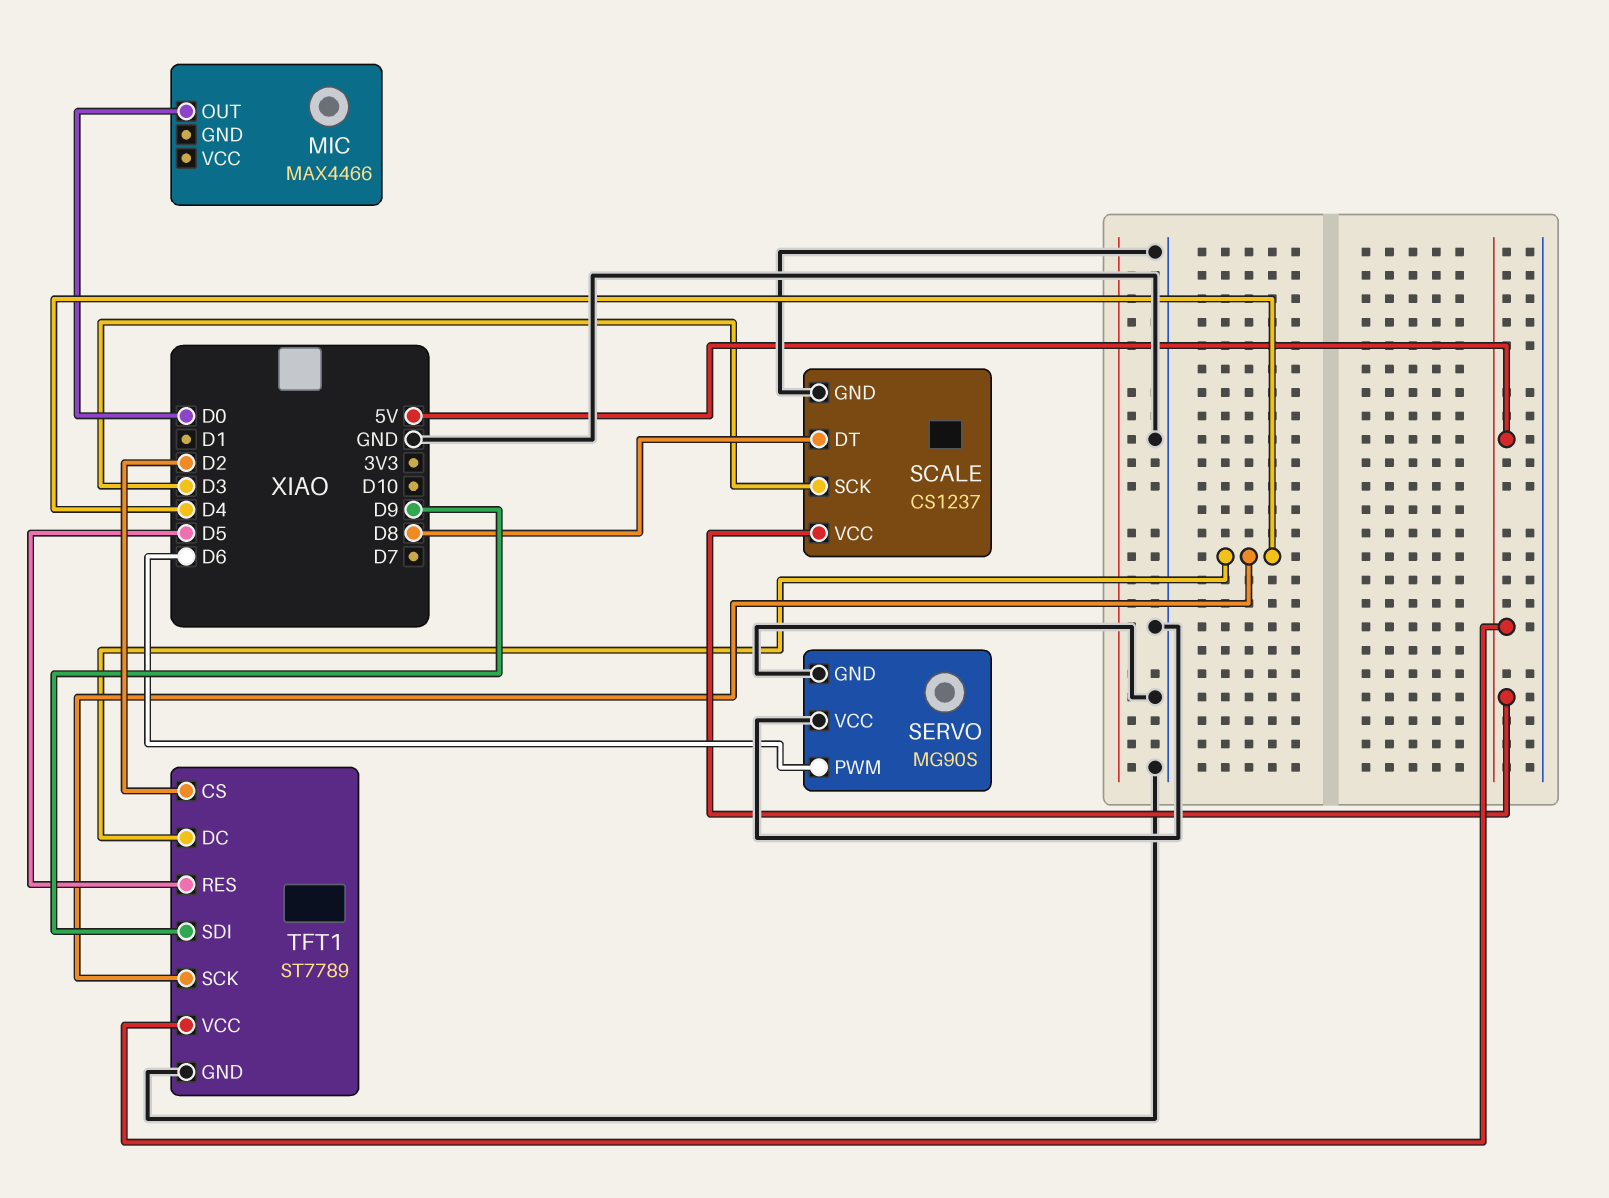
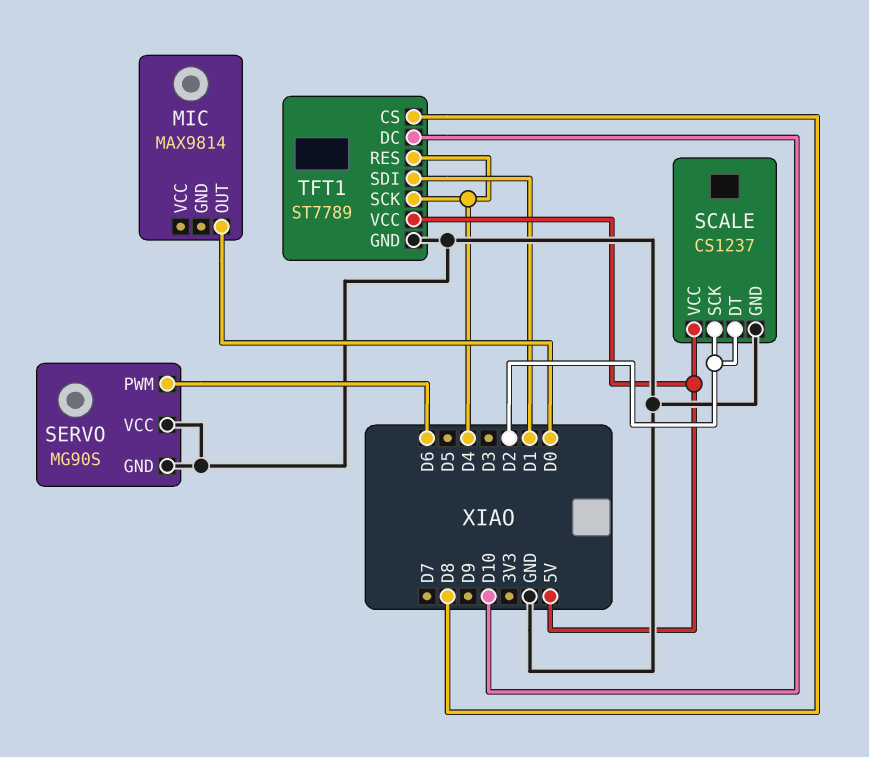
MIC: MAX4466 -> MAX9814
SCALE pin DT: D8 -> D2
SCALE pin SCK: D3 -> D2
TFT1 pin CS: D2 -> D8
TFT1 pin DC: D4 -> D10
TFT1 pin RES: D5 -> D4
TFT1 pin SDI: D9 -> D1

